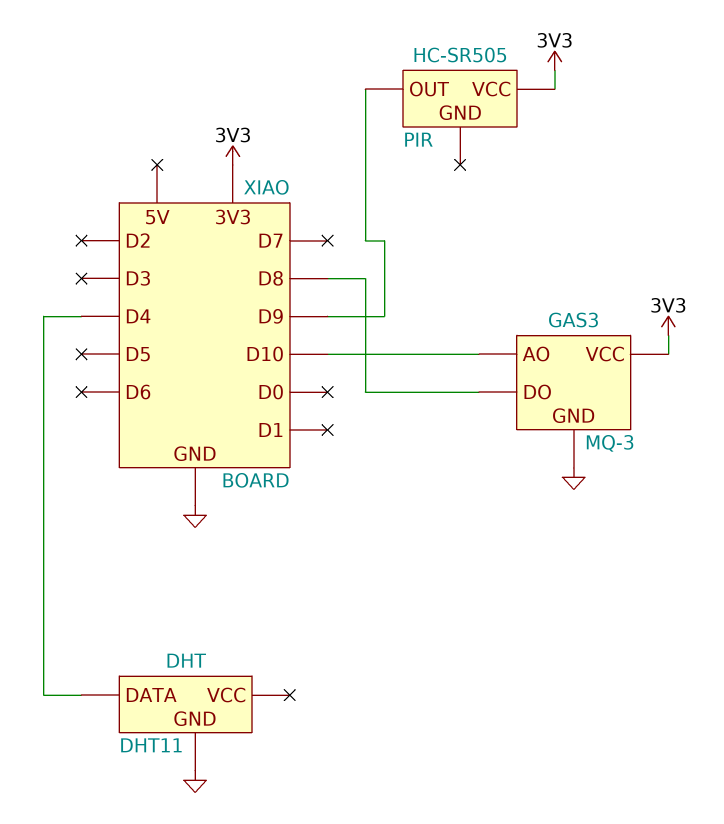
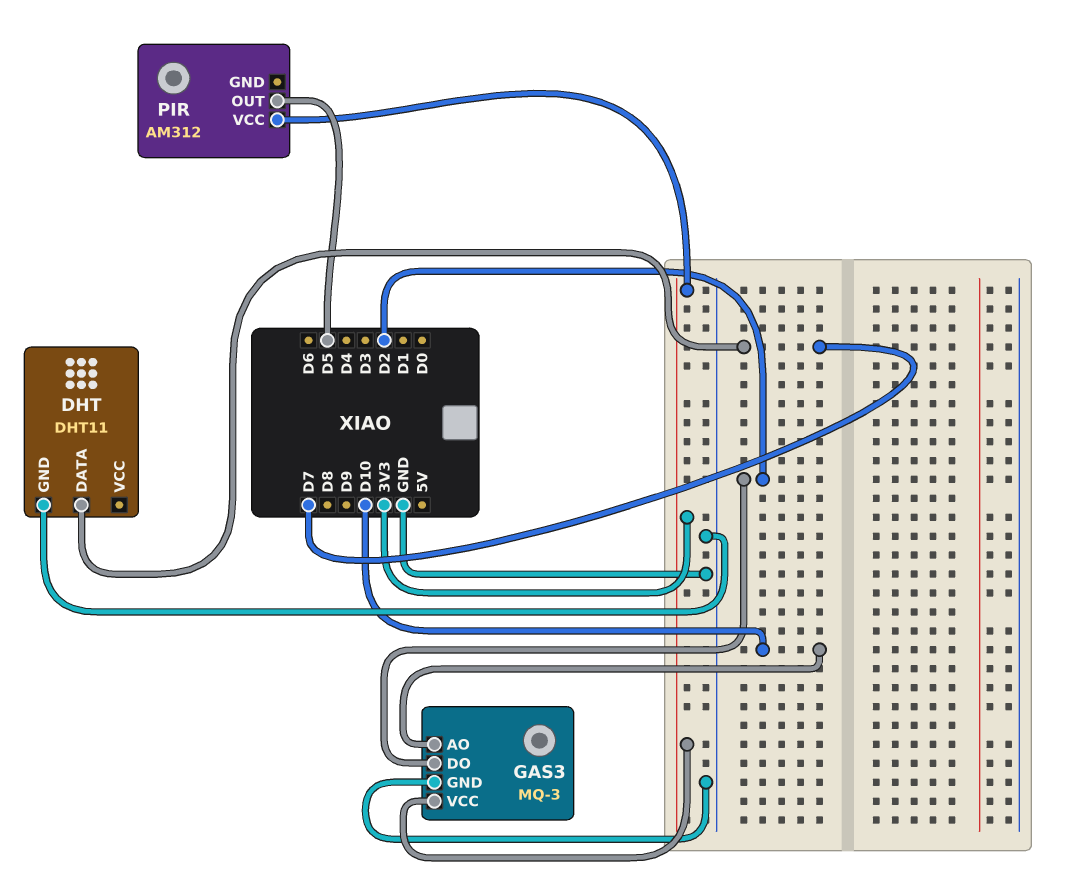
DHT pin DATA: D4 -> D7
GAS3 pin DO: D8 -> D2
PIR: HC-SR505 -> AM312
PIR pin OUT: D9 -> D5

